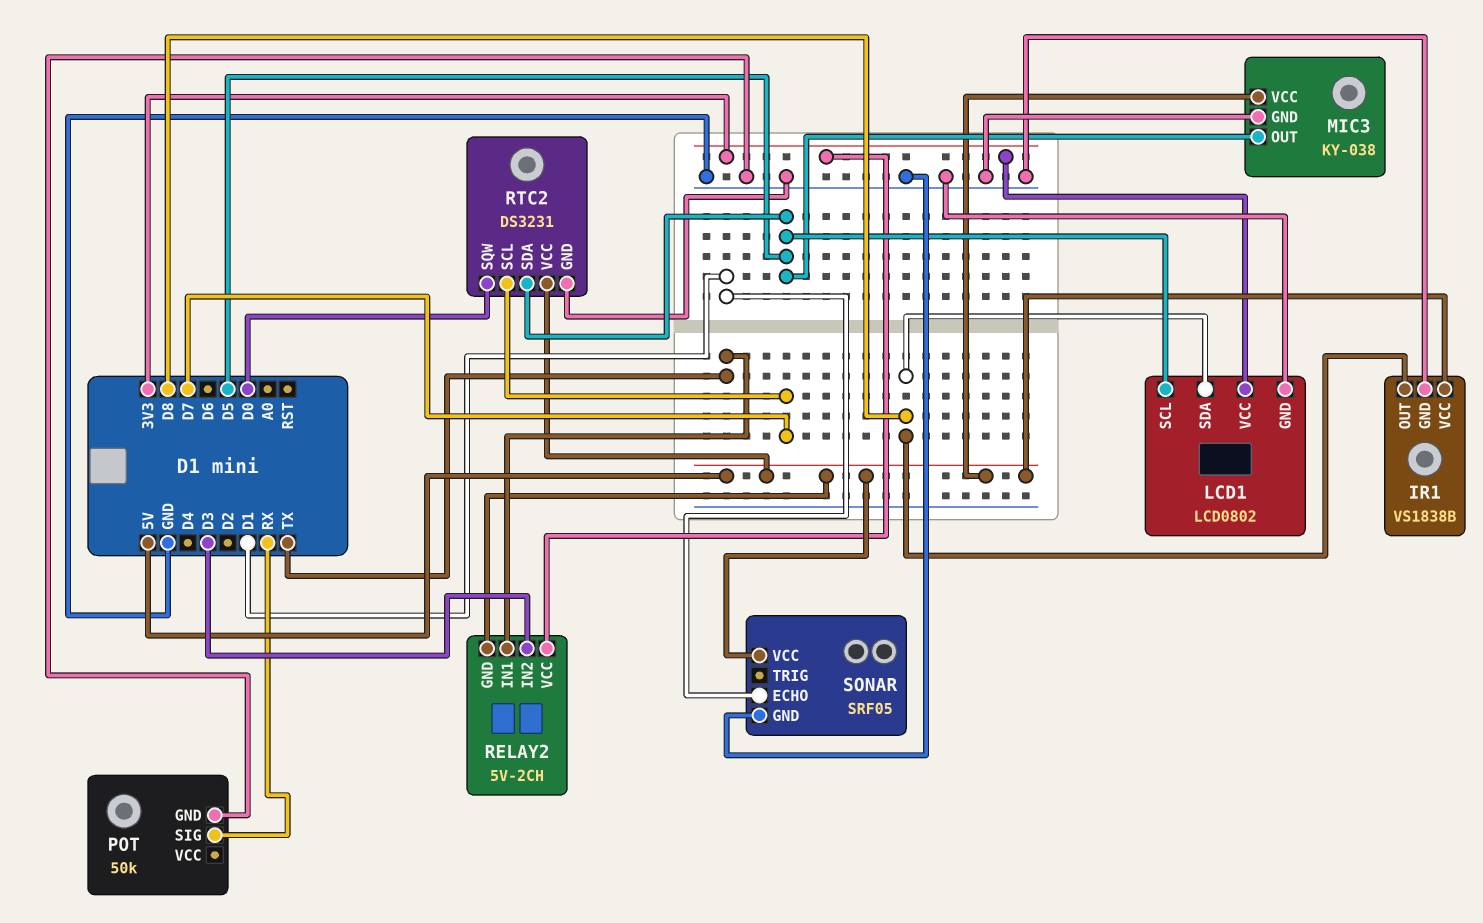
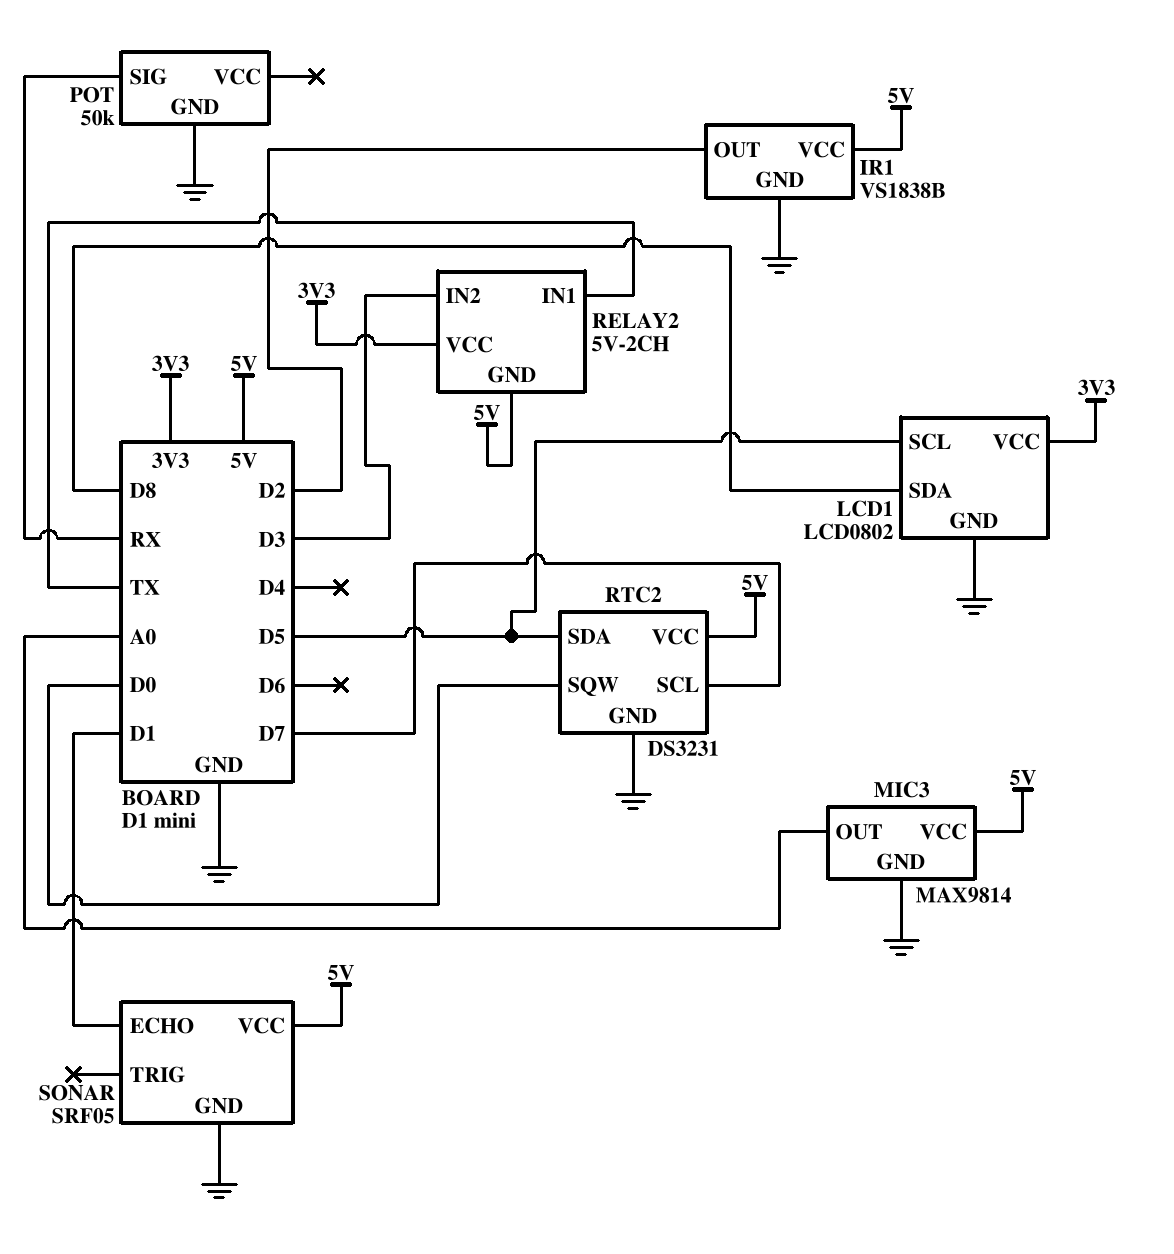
IR1 pin OUT: D8 -> D2
MIC3: KY-038 -> MAX9814
MIC3 pin OUT: D5 -> A0

